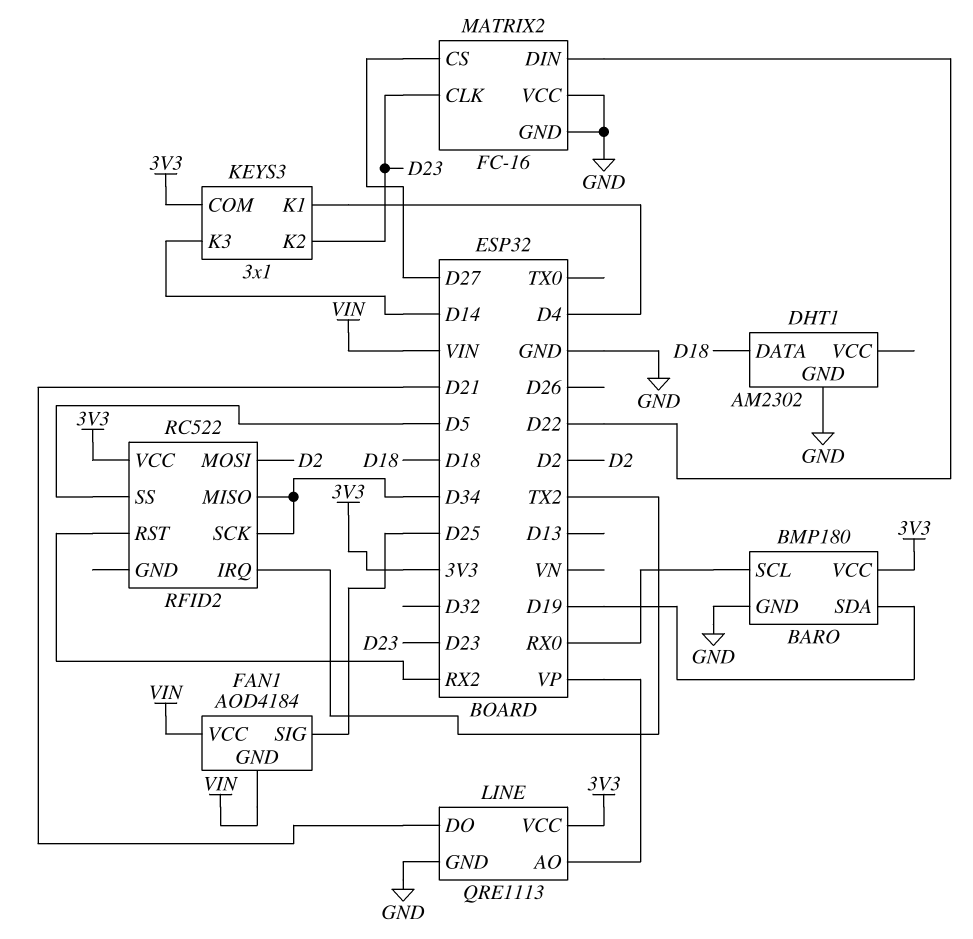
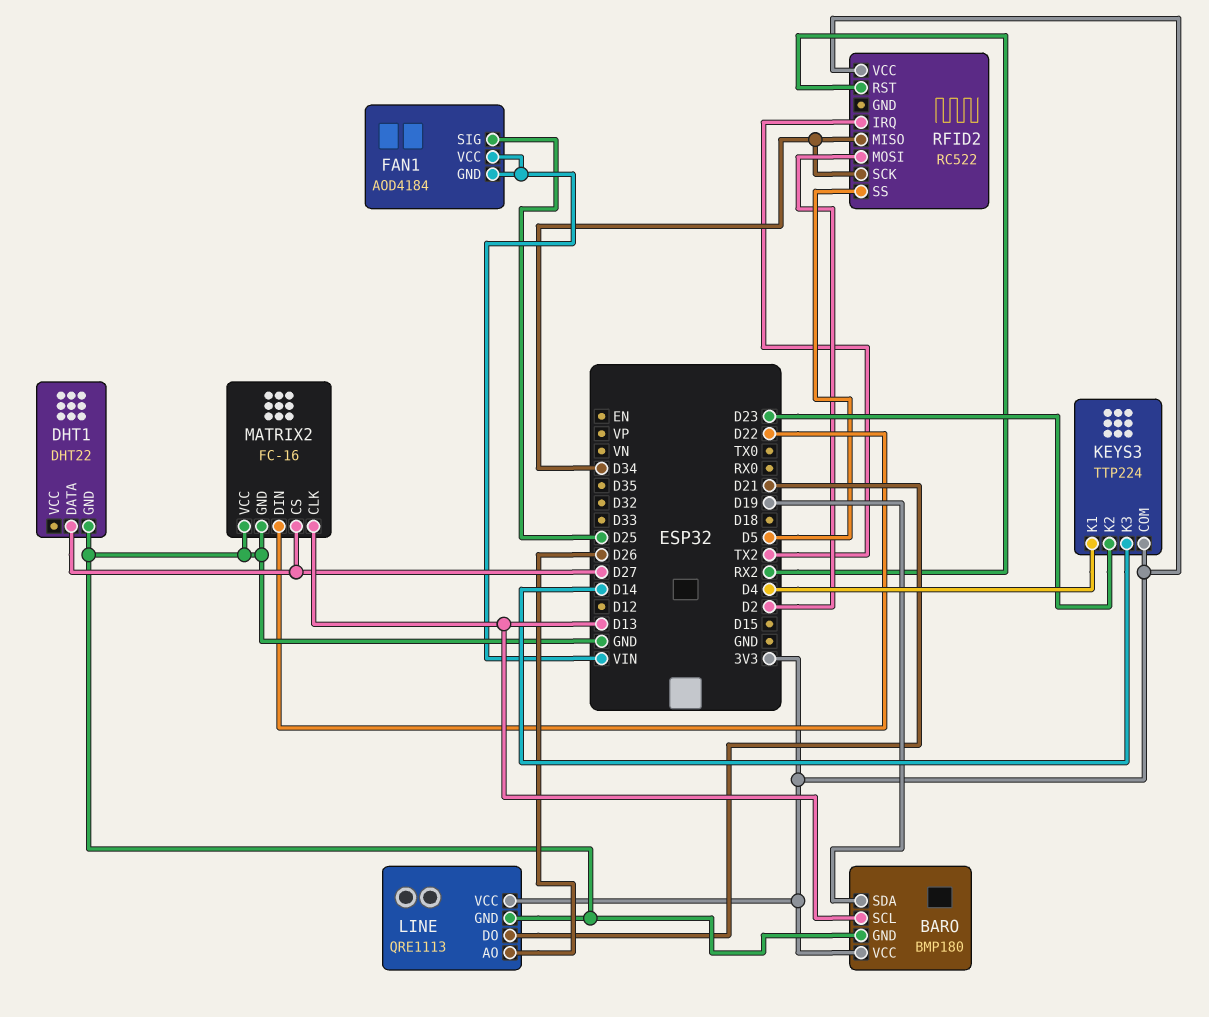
BARO pin SCL: RX0 -> D13
DHT1: AM2302 -> DHT22
DHT1 pin DATA: D18 -> D27
KEYS3: 3x1 -> TTP224
LINE pin AO: VP -> D26
MATRIX2 pin CLK: D23 -> D13

